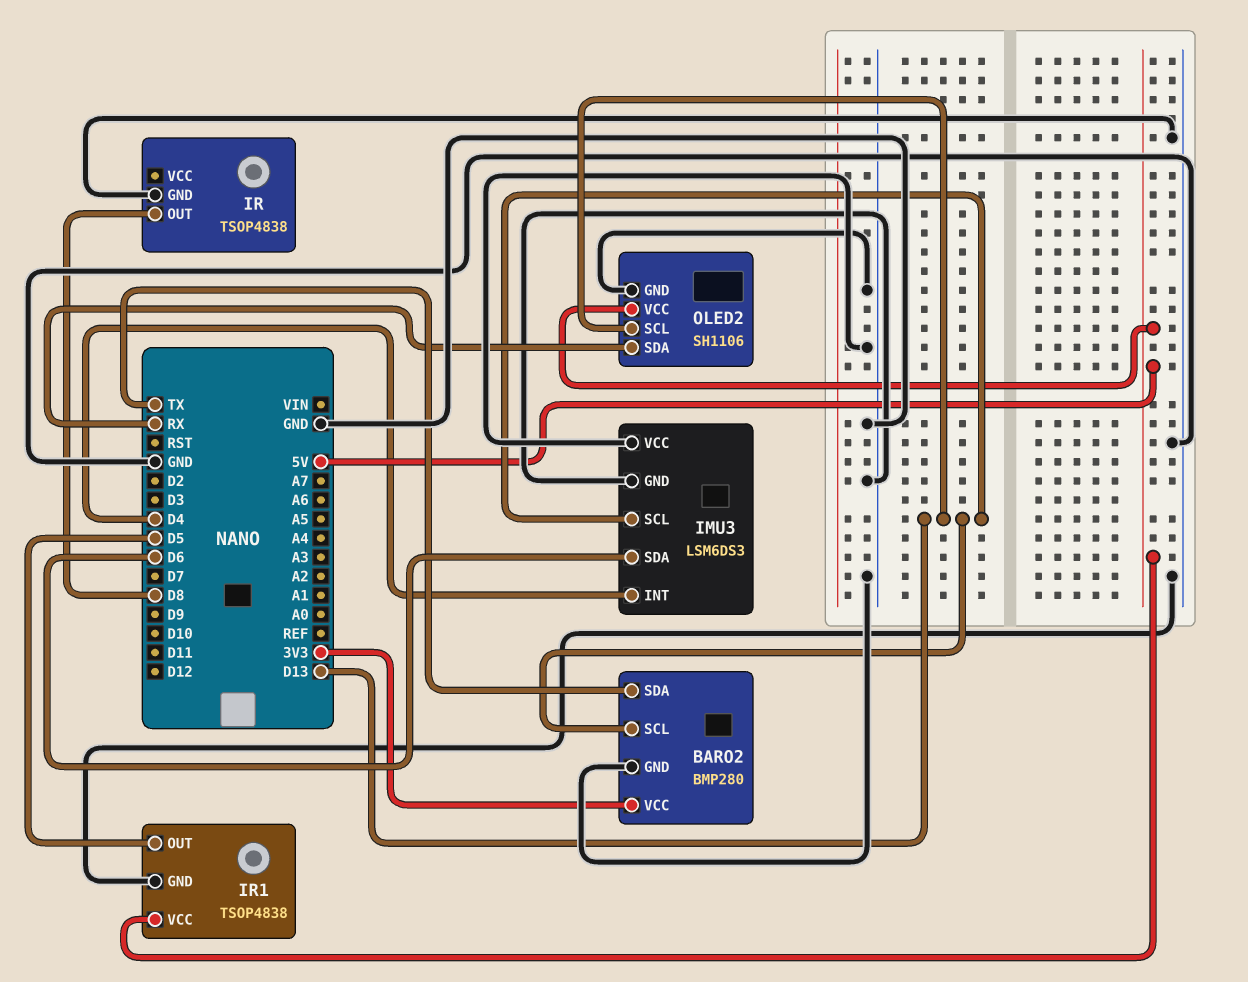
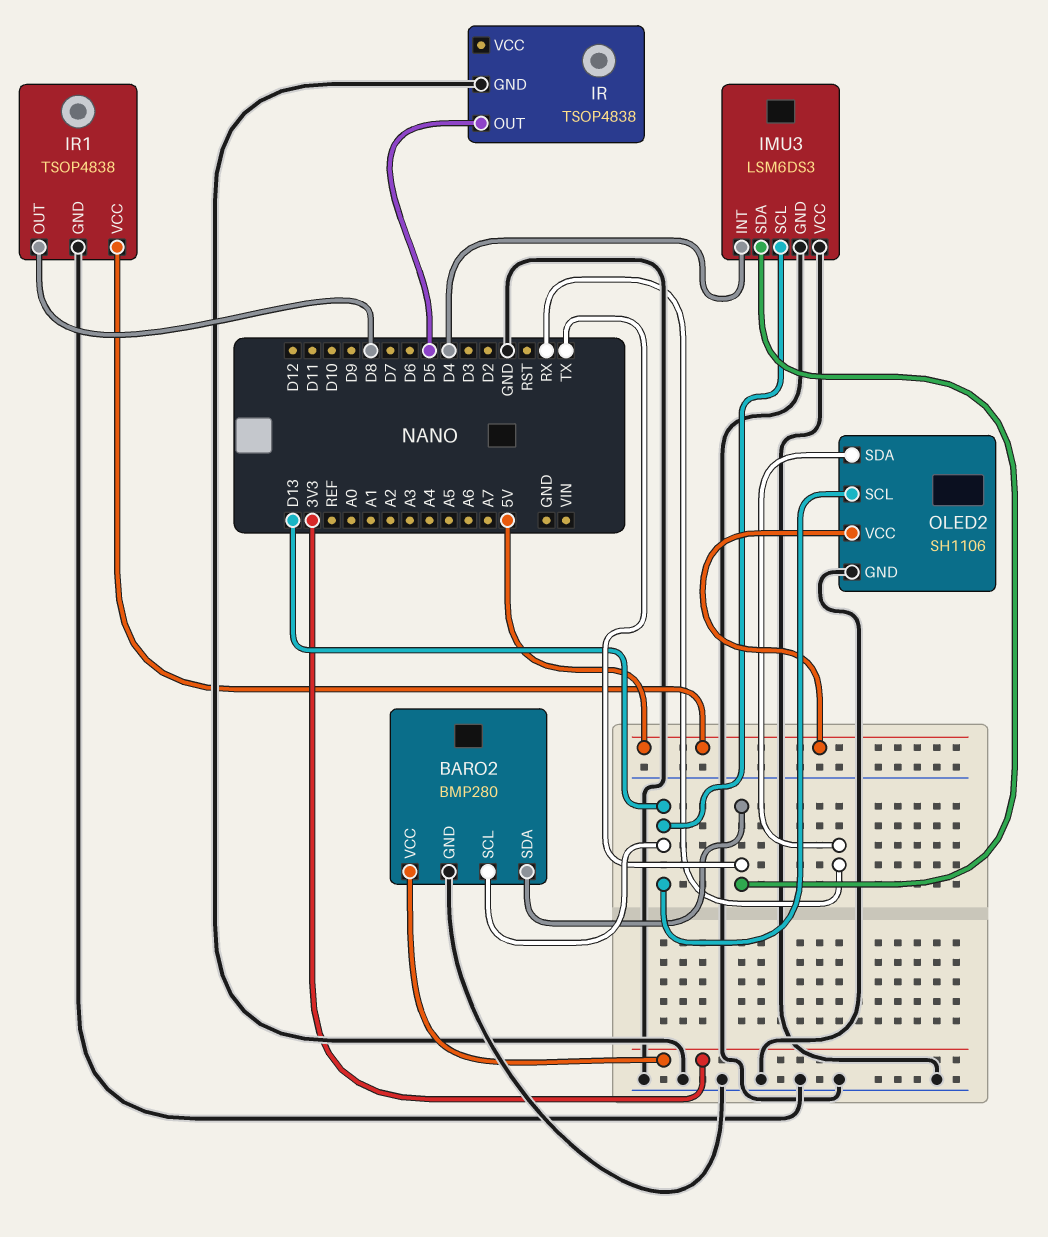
IMU3 pin SDA: D6 -> TX
IR pin OUT: D8 -> D5
IR1 pin OUT: D5 -> D8

